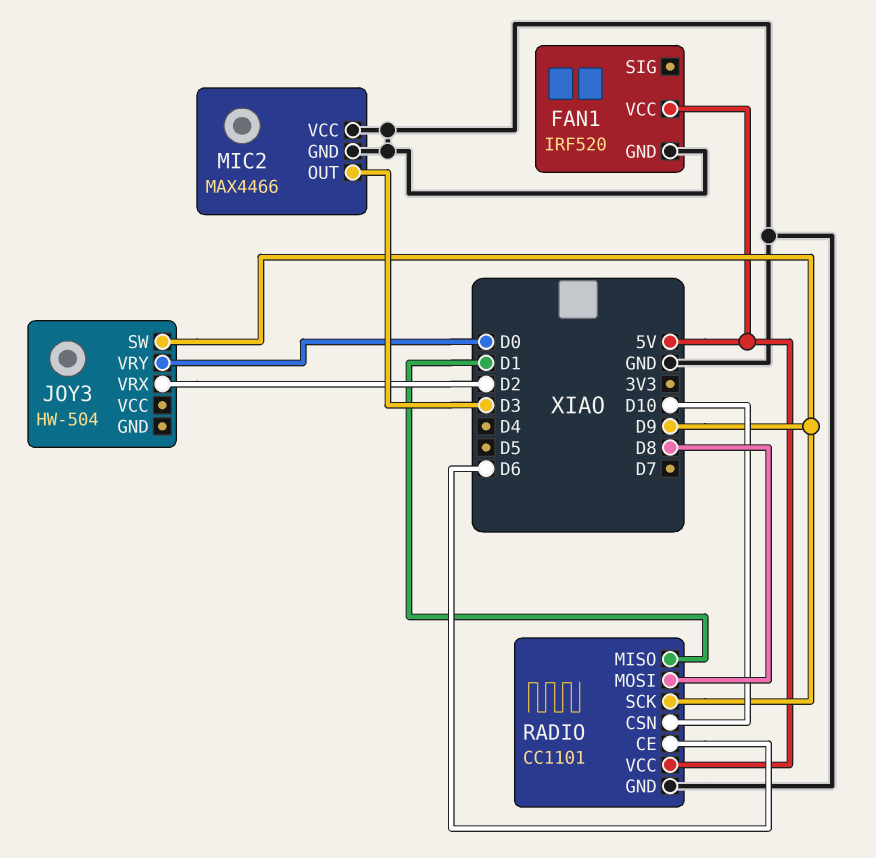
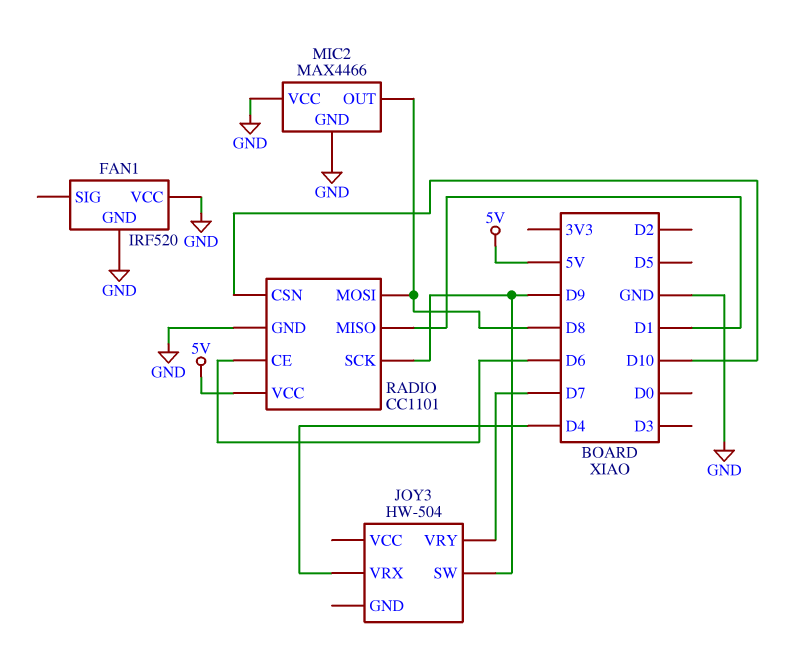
FAN1 pin VCC: 5V -> GND
JOY3 pin VRX: D2 -> D4
JOY3 pin VRY: D0 -> D7
MIC2 pin OUT: D3 -> D8

